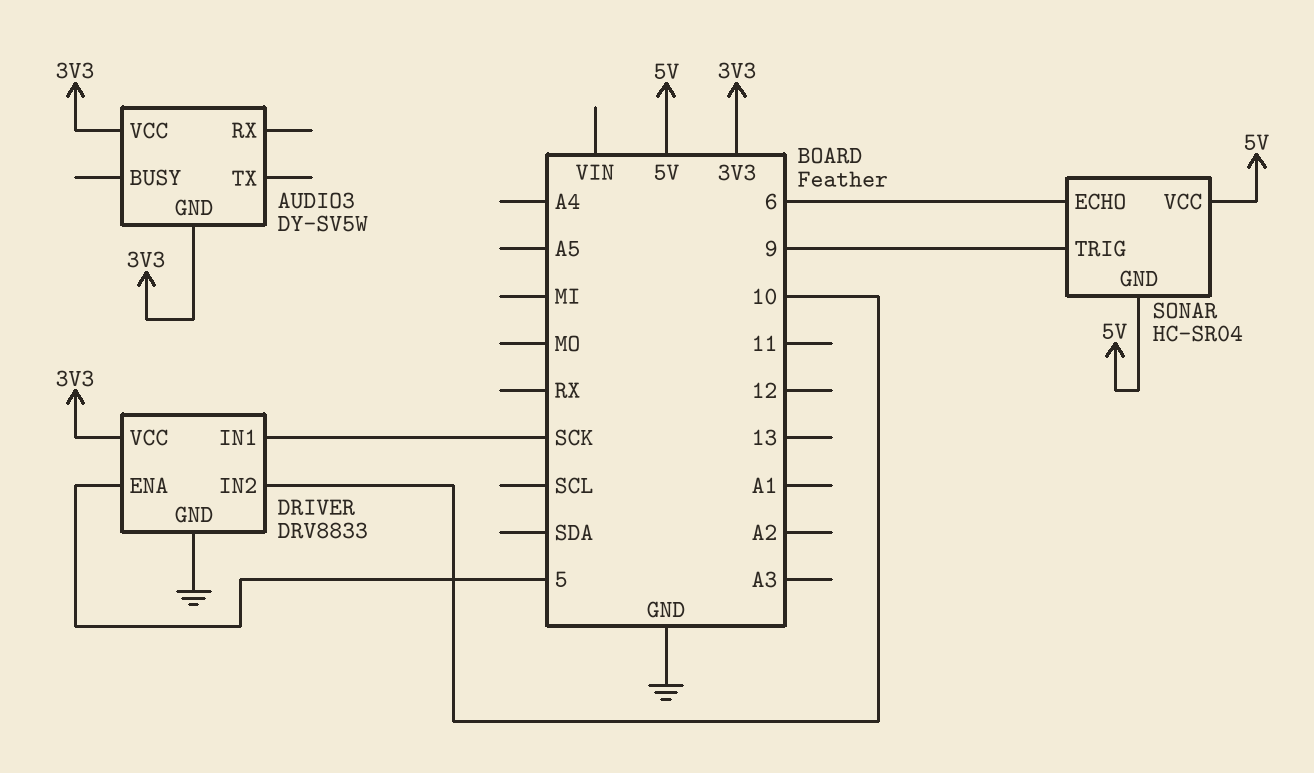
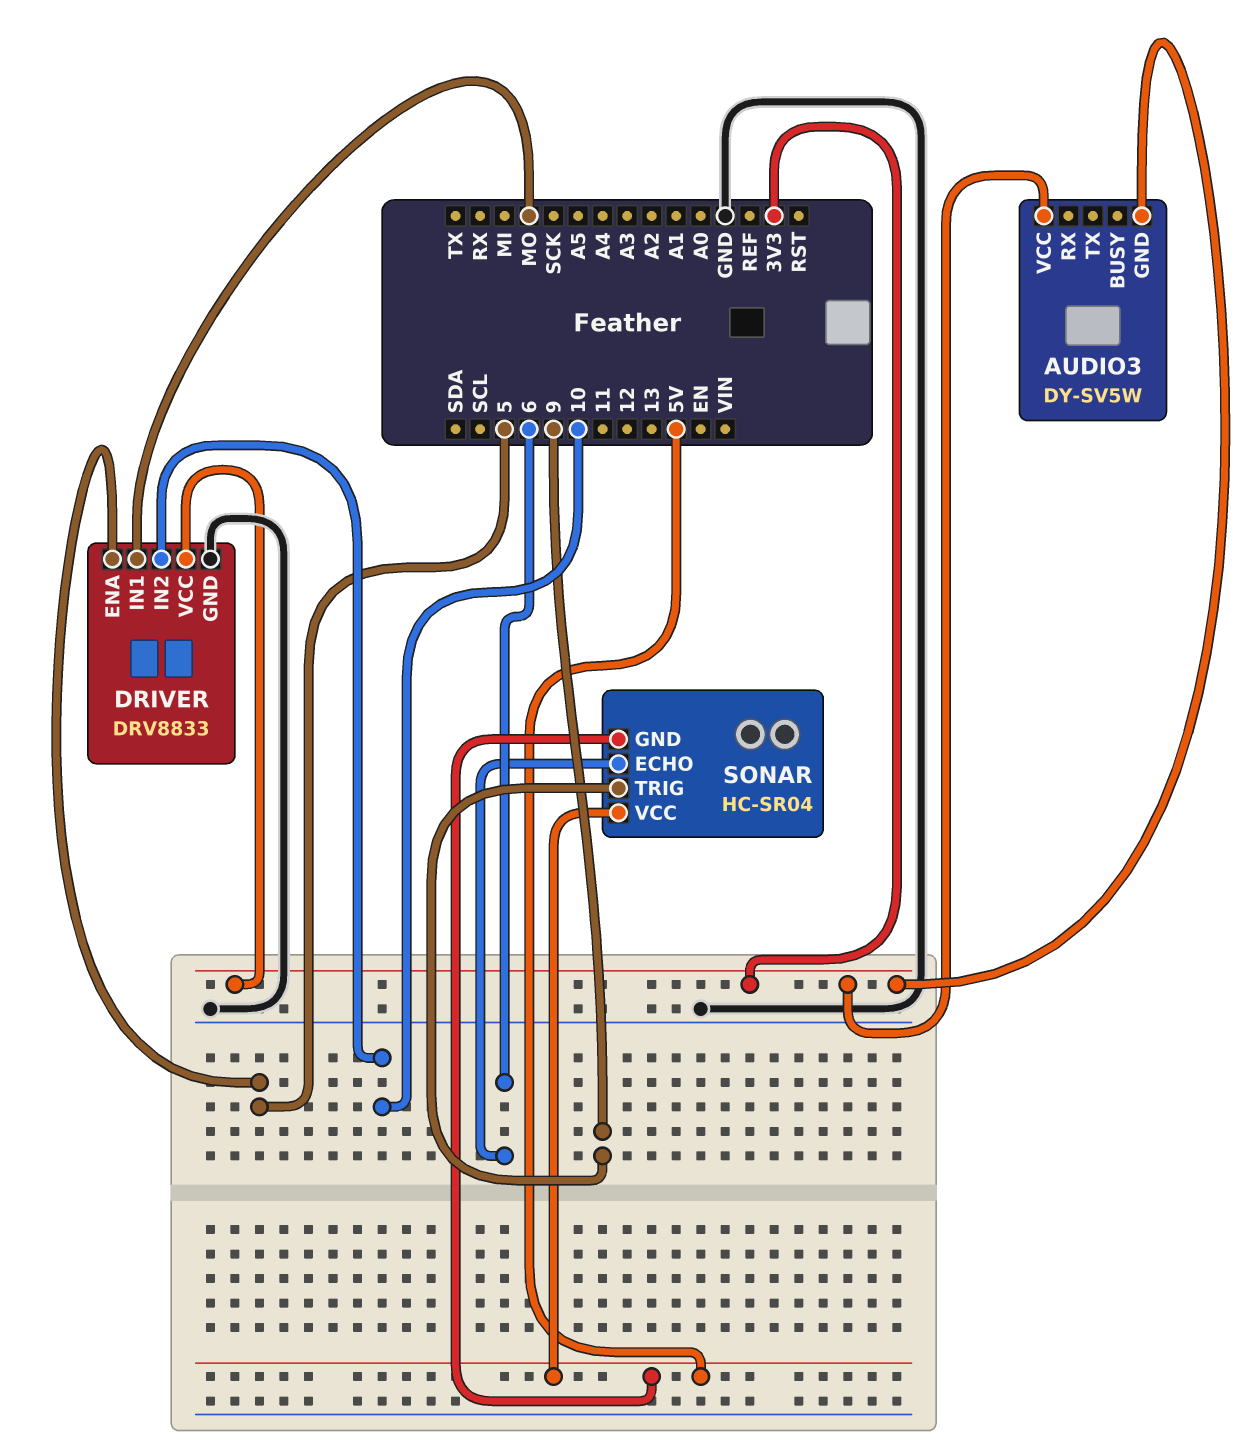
DRIVER pin IN1: SCK -> MO

